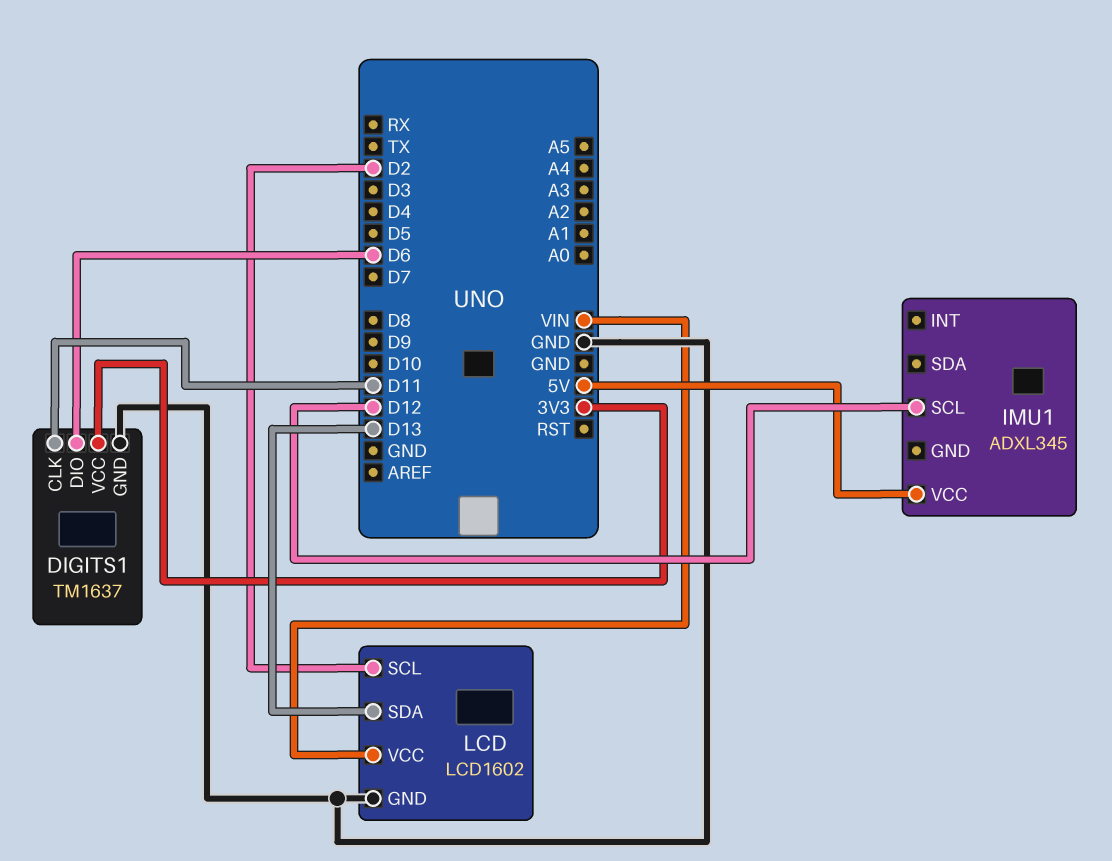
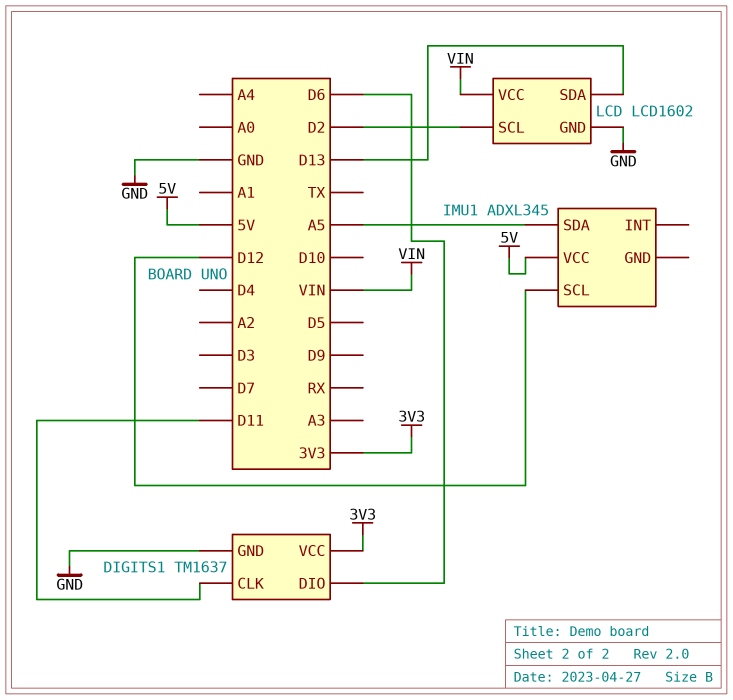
IMU1 pin SDA: none -> A5

